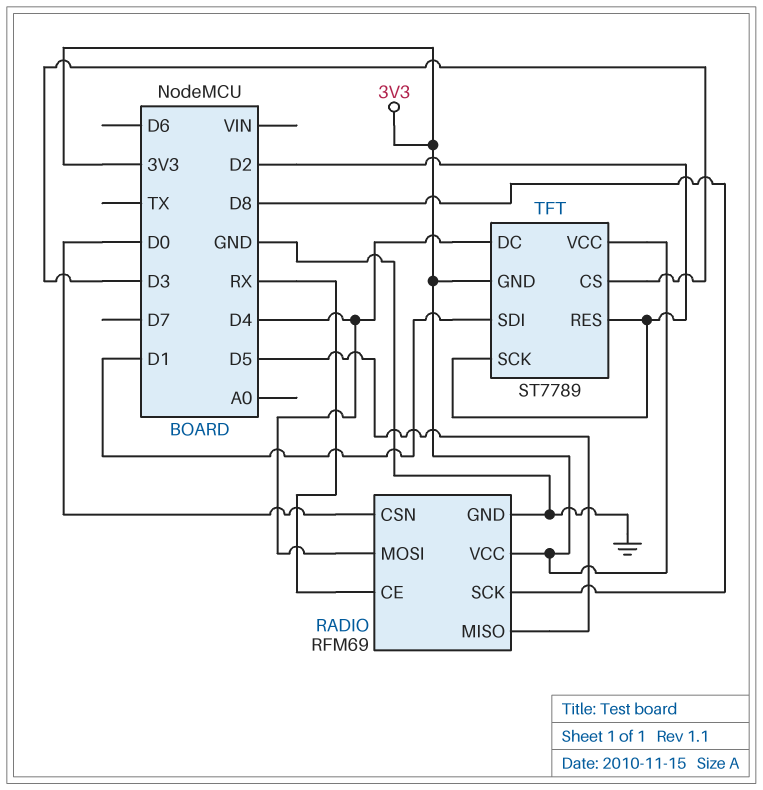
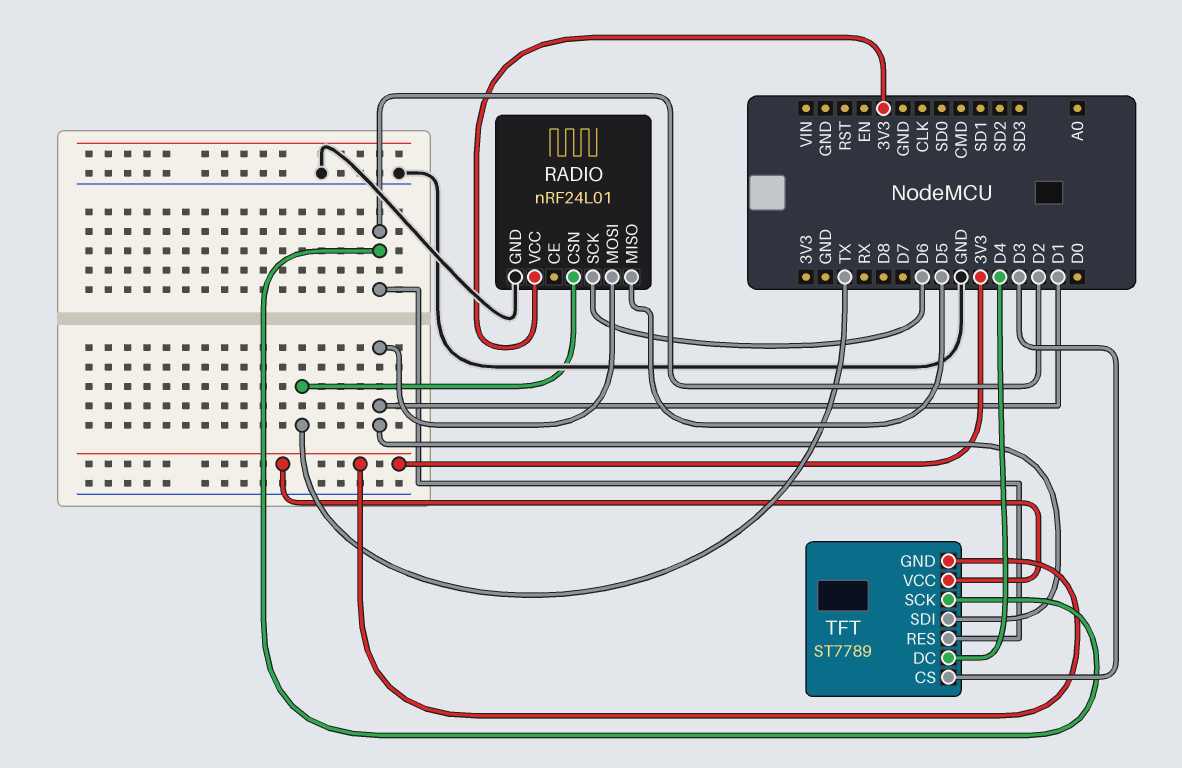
RADIO: RFM69 -> nRF24L01
RADIO pin CE: RX -> none
RADIO pin CSN: D0 -> TX
RADIO pin MOSI: D4 -> D1
RADIO pin SCK: D8 -> D6

